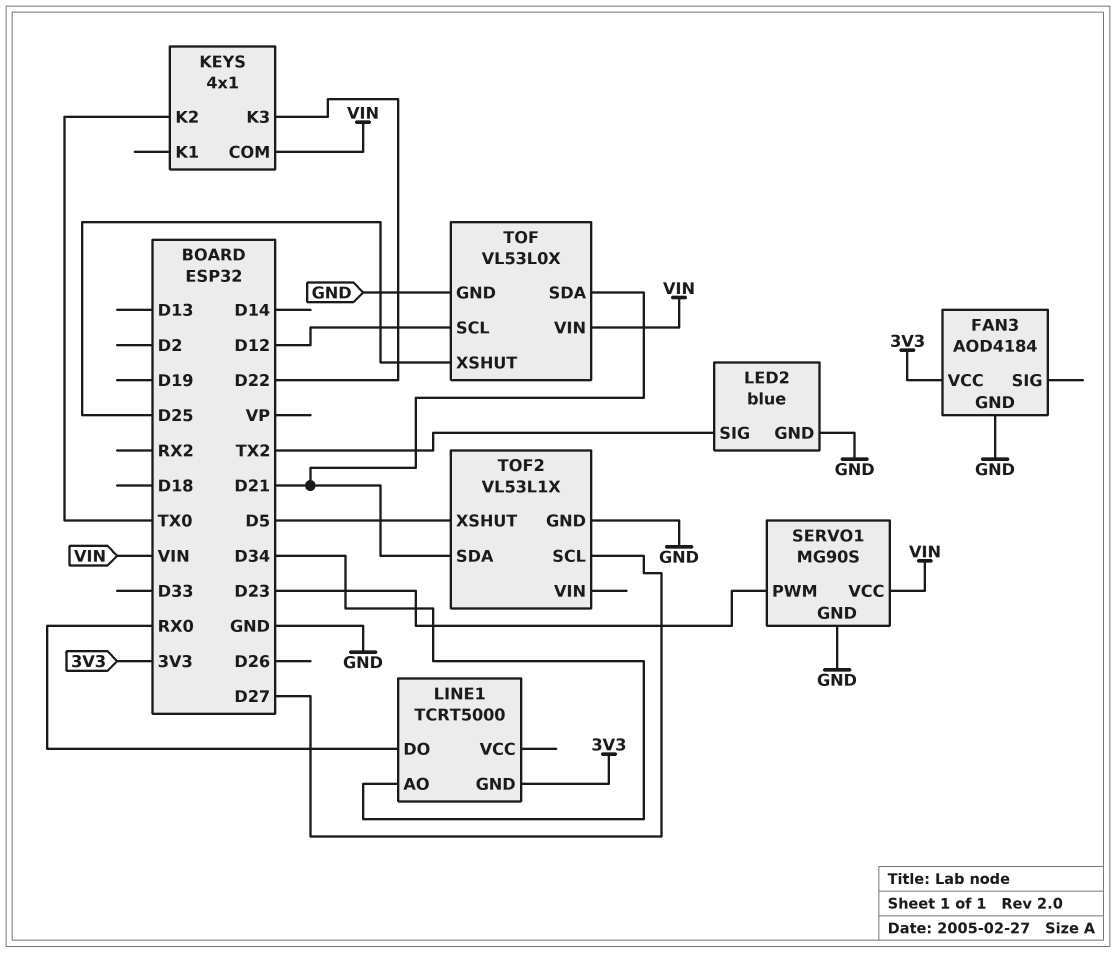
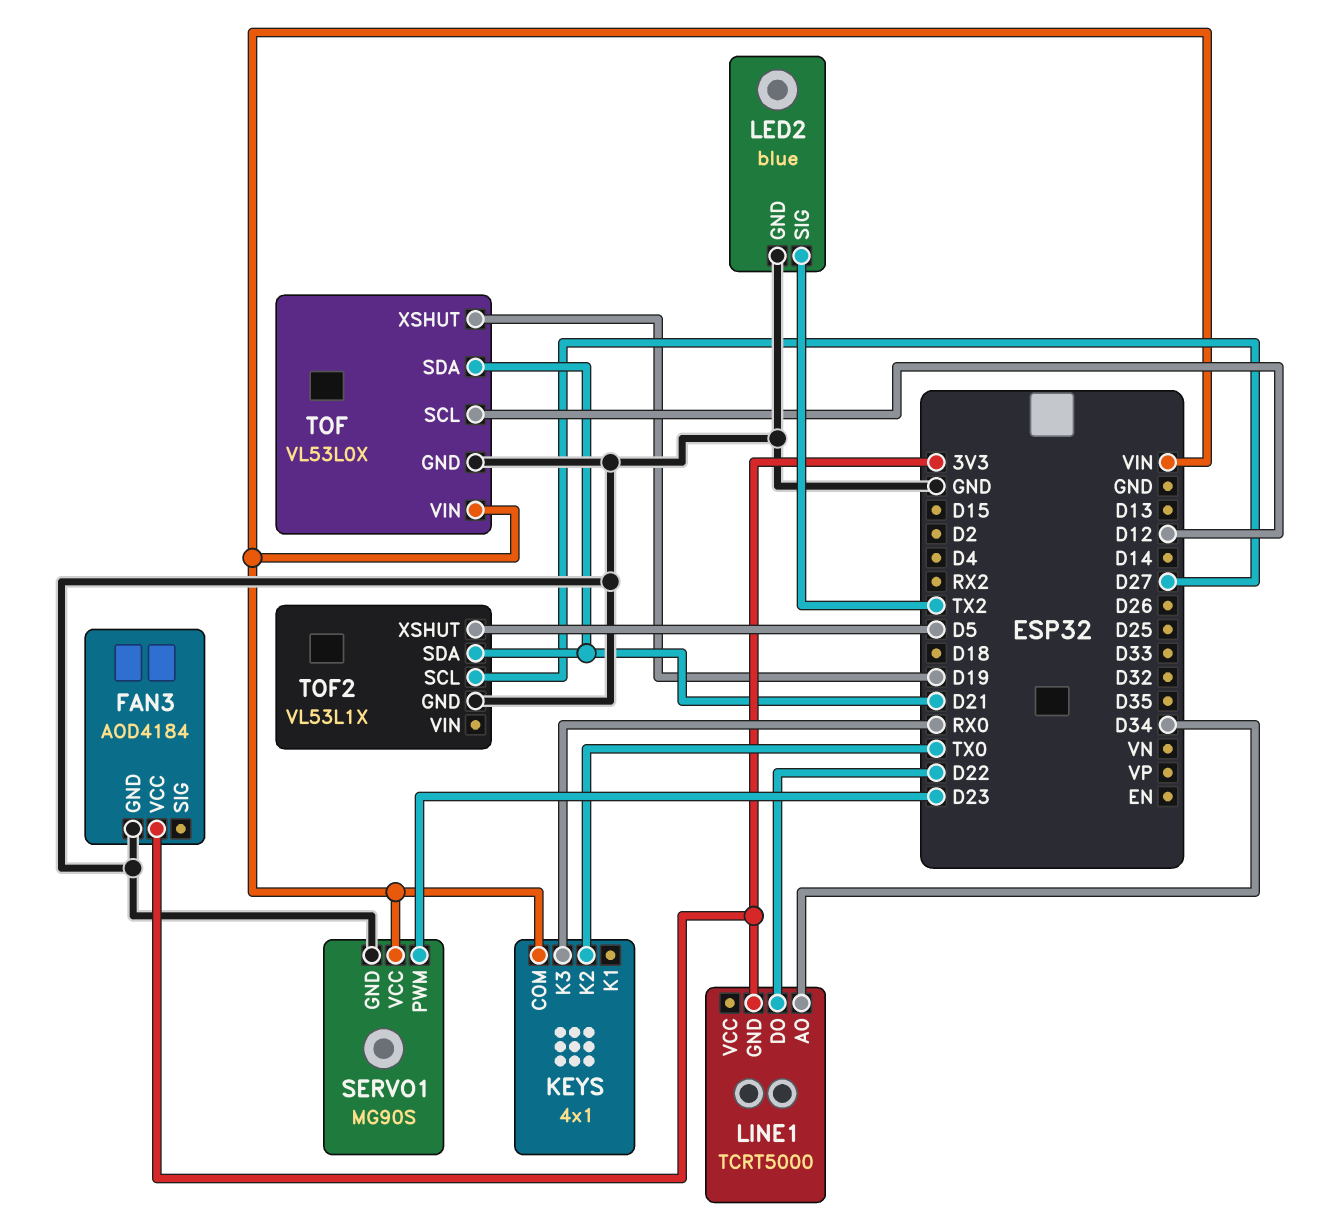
KEYS pin K3: D22 -> RX0
LINE1 pin DO: RX0 -> D22
TOF pin XSHUT: D25 -> D19

